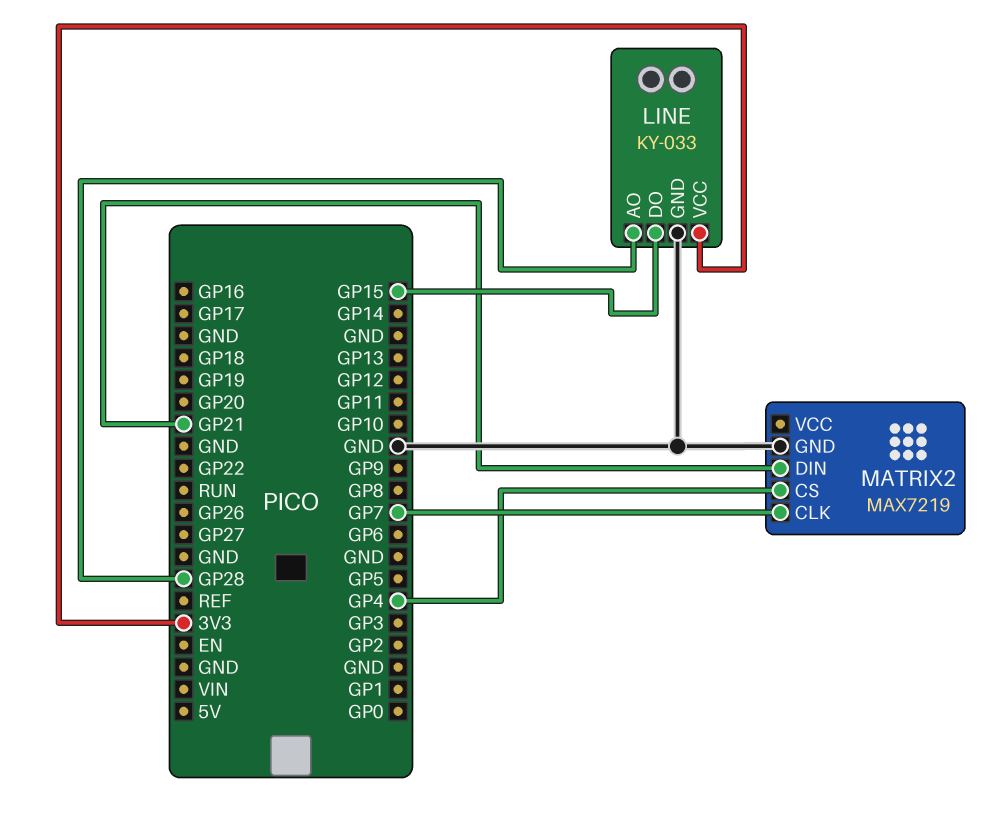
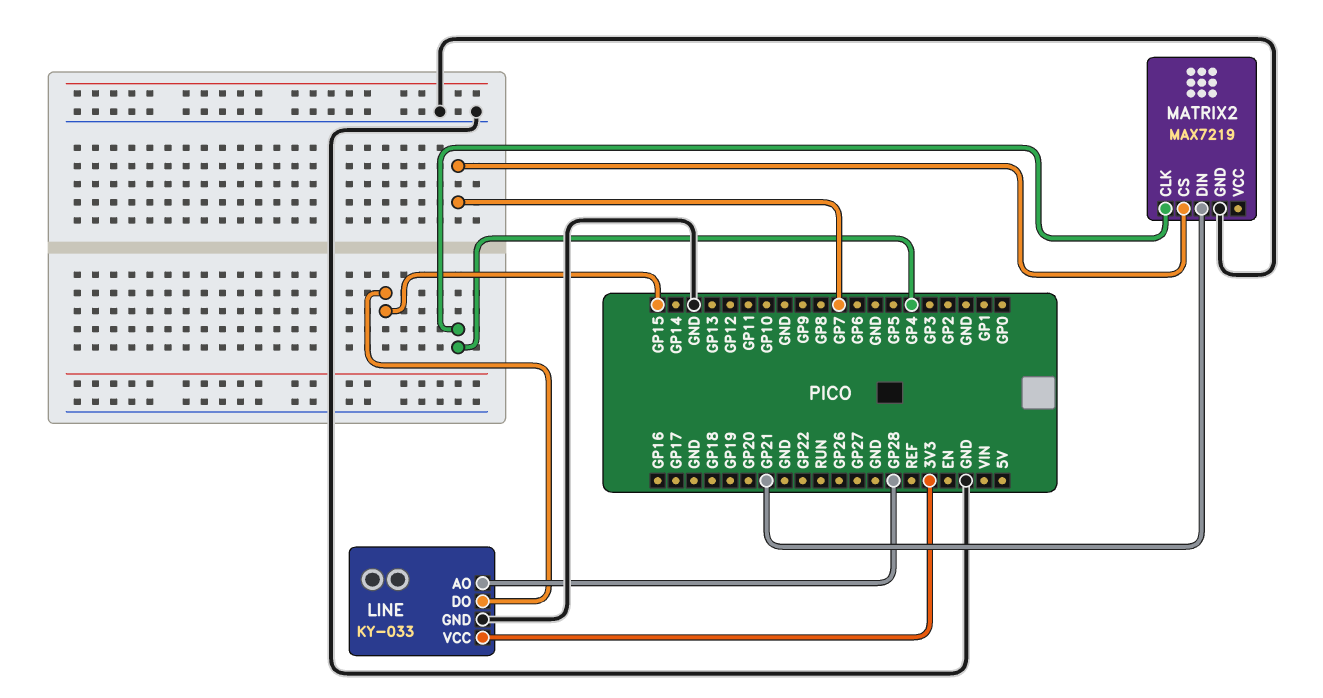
MATRIX2 pin CLK: GP7 -> GP4
MATRIX2 pin CS: GP4 -> GP7

